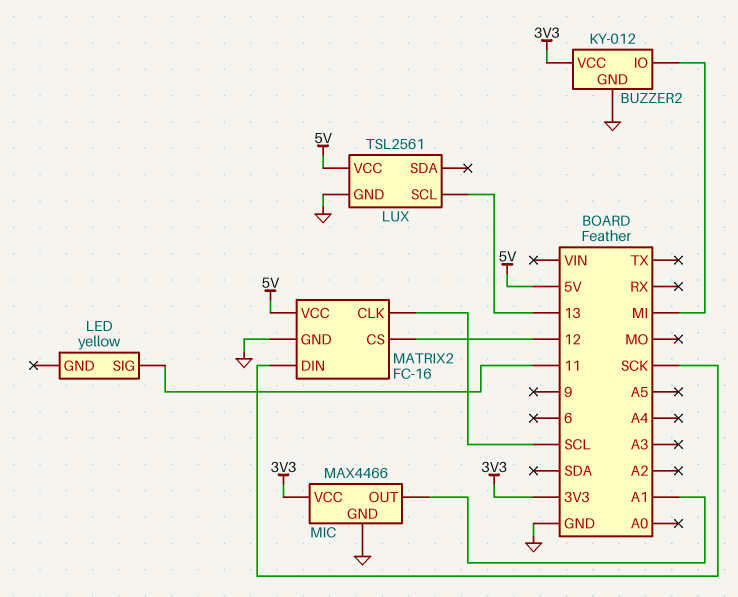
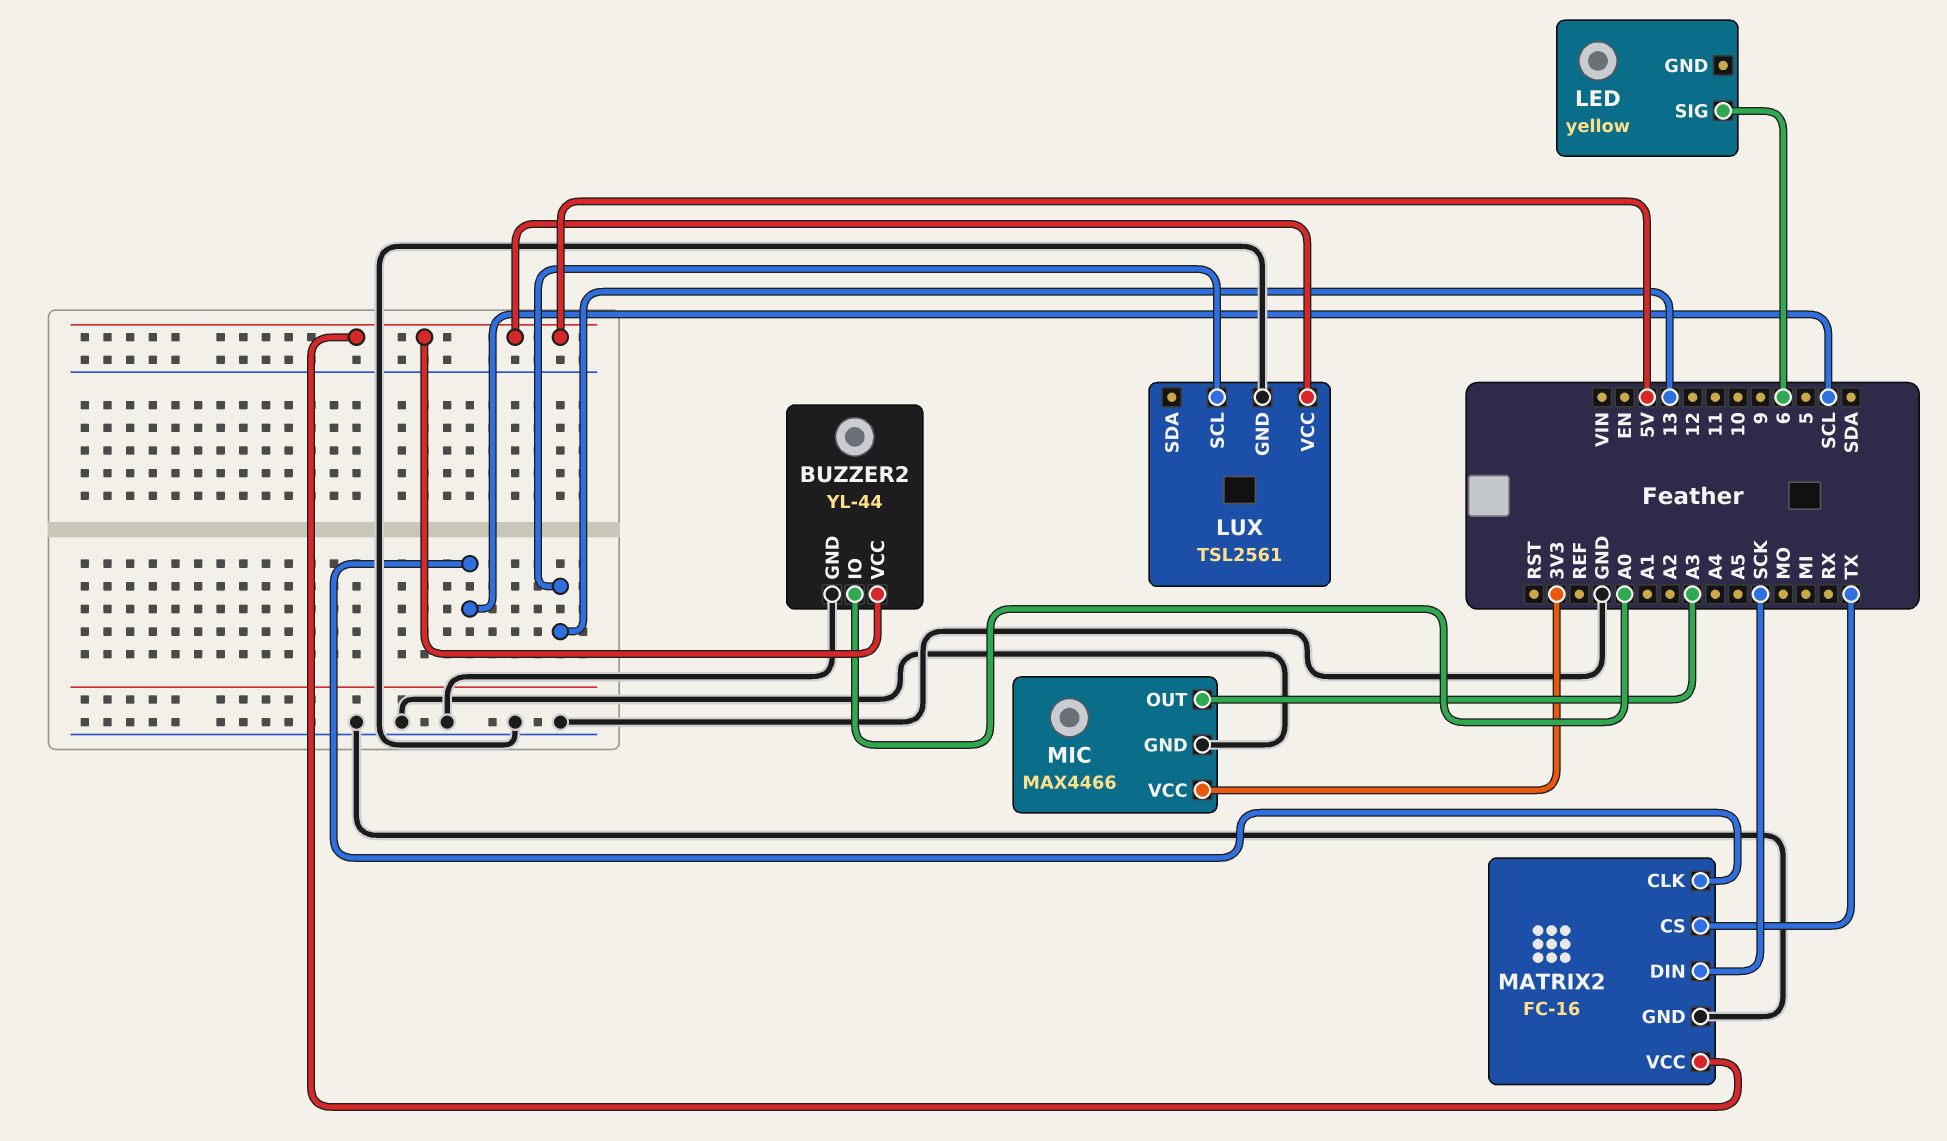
BUZZER2: KY-012 -> YL-44
BUZZER2 pin IO: MI -> A0
BUZZER2 pin VCC: 3V3 -> 5V
LED pin SIG: 11 -> 6
MATRIX2 pin CS: 12 -> TX
MIC pin OUT: A1 -> A3

